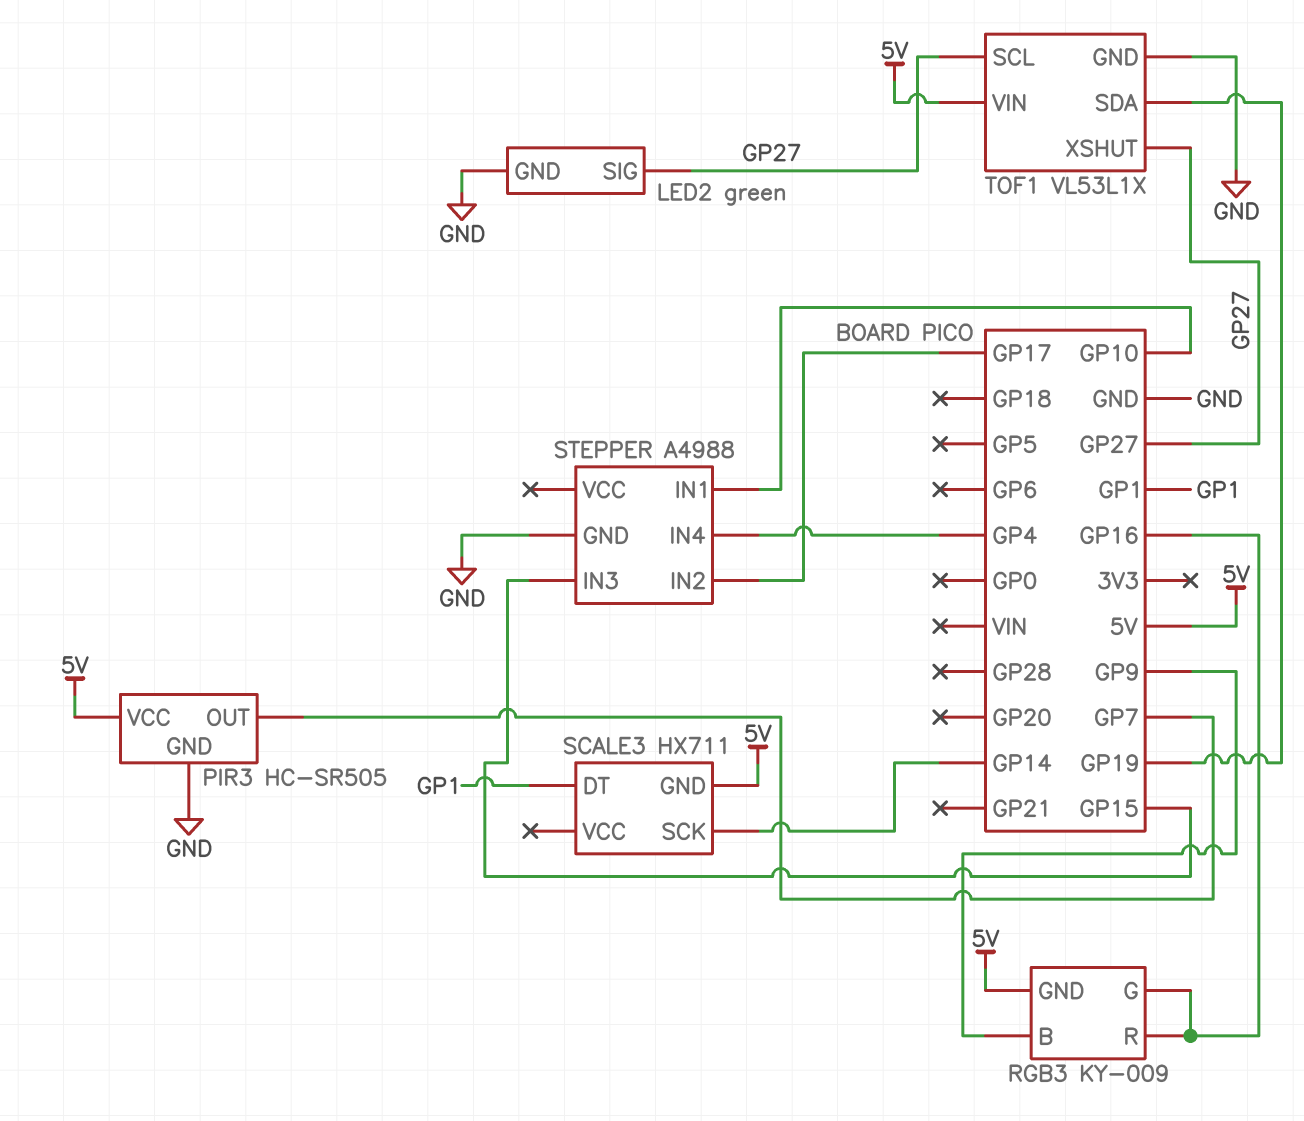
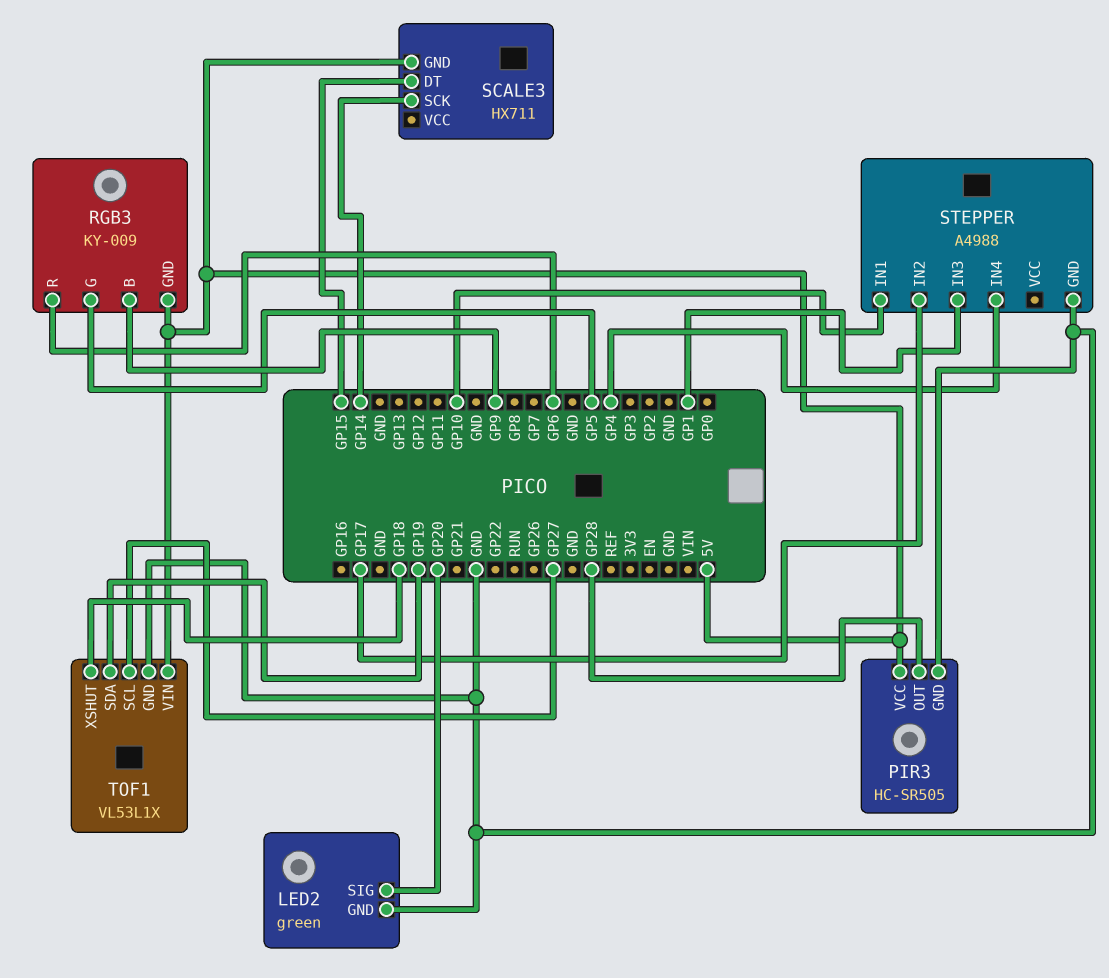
LED2 pin SIG: GP27 -> GP20
PIR3 pin OUT: GP7 -> GP28
RGB3 pin G: GP16 -> GP5
RGB3 pin R: GP16 -> GP6
SCALE3 pin DT: GP1 -> GP15
STEPPER pin IN3: GP15 -> GP1
TOF1 pin XSHUT: GP27 -> GP18

